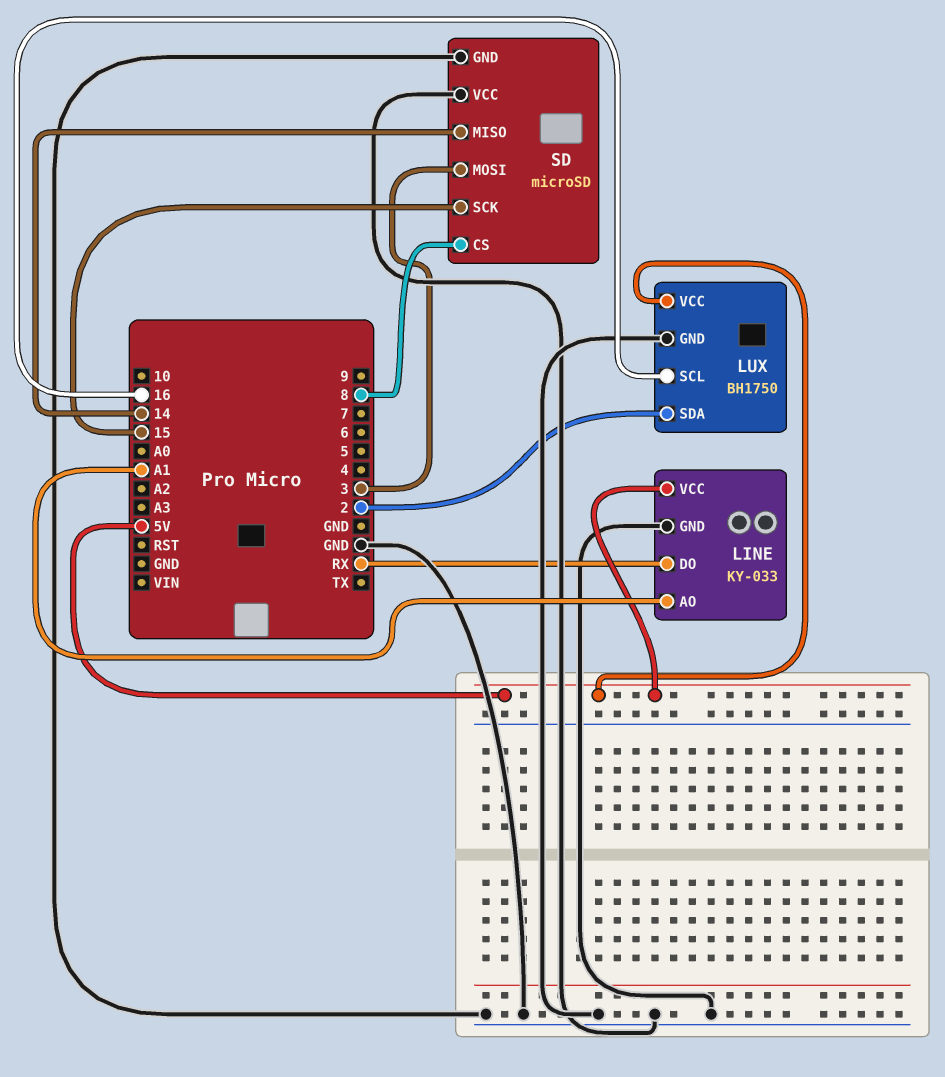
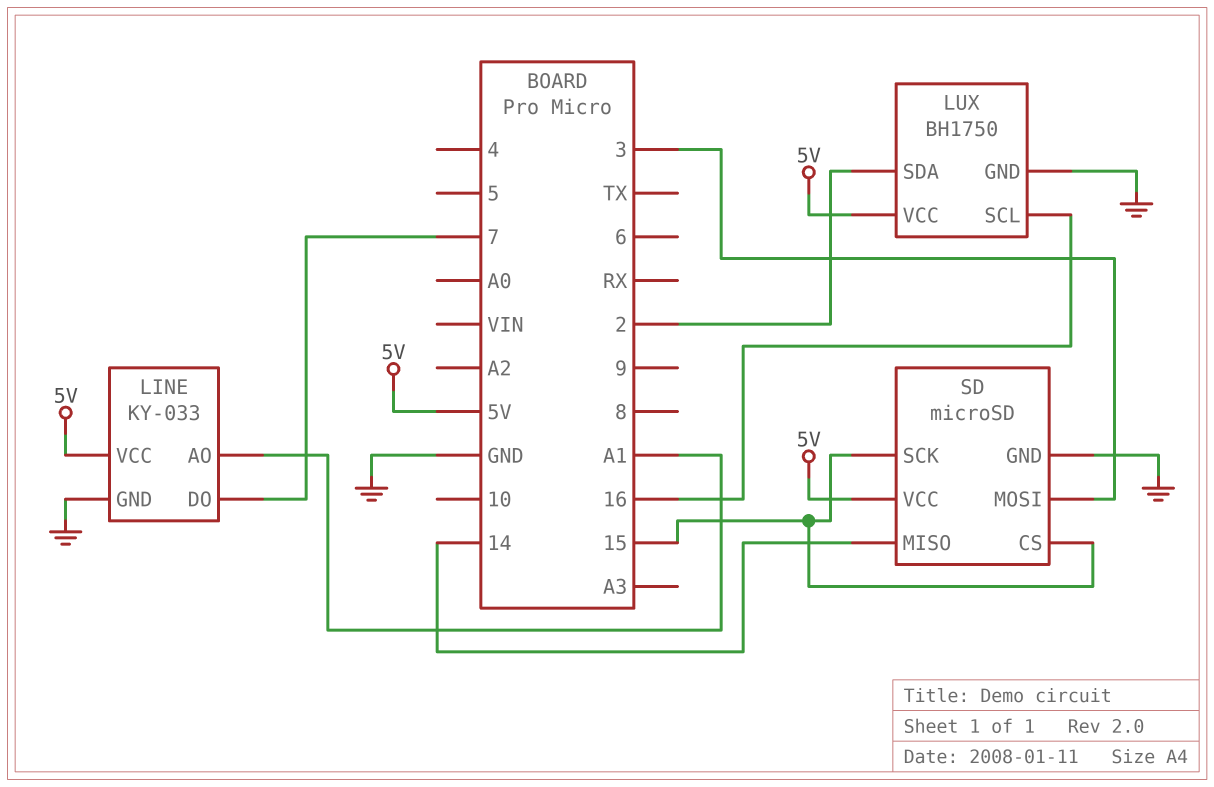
LINE pin DO: RX -> 7
SD pin CS: 8 -> 15
SD pin VCC: GND -> 5V

